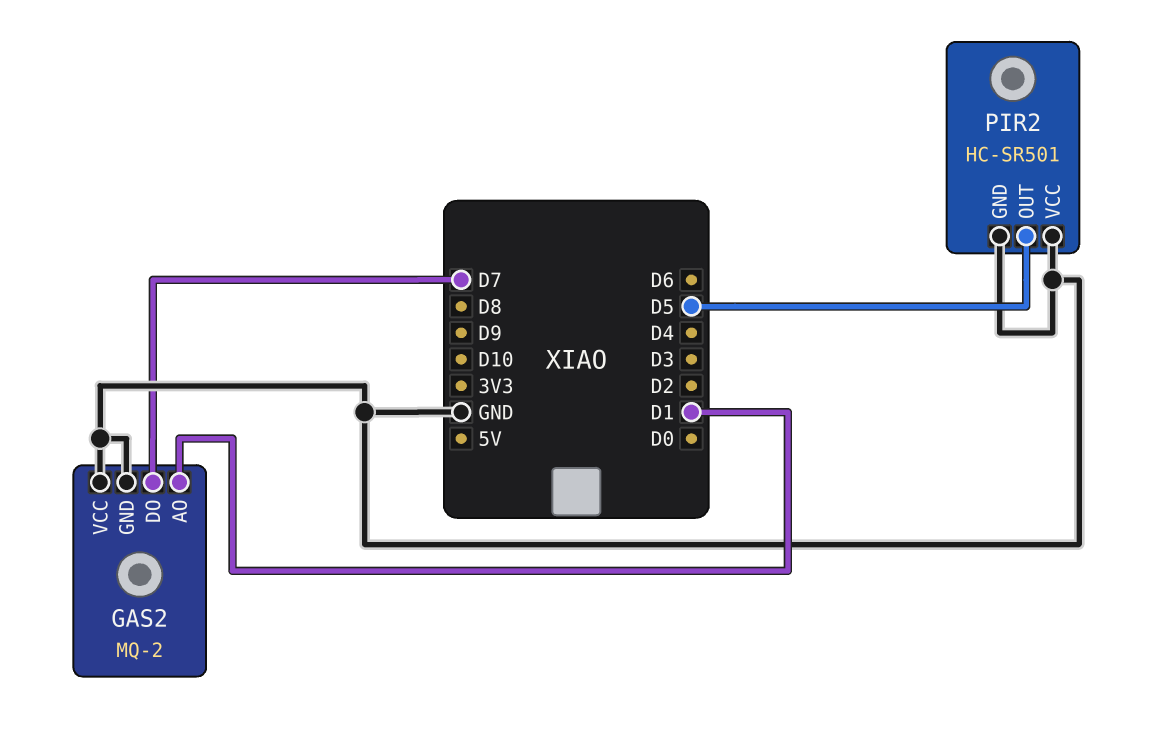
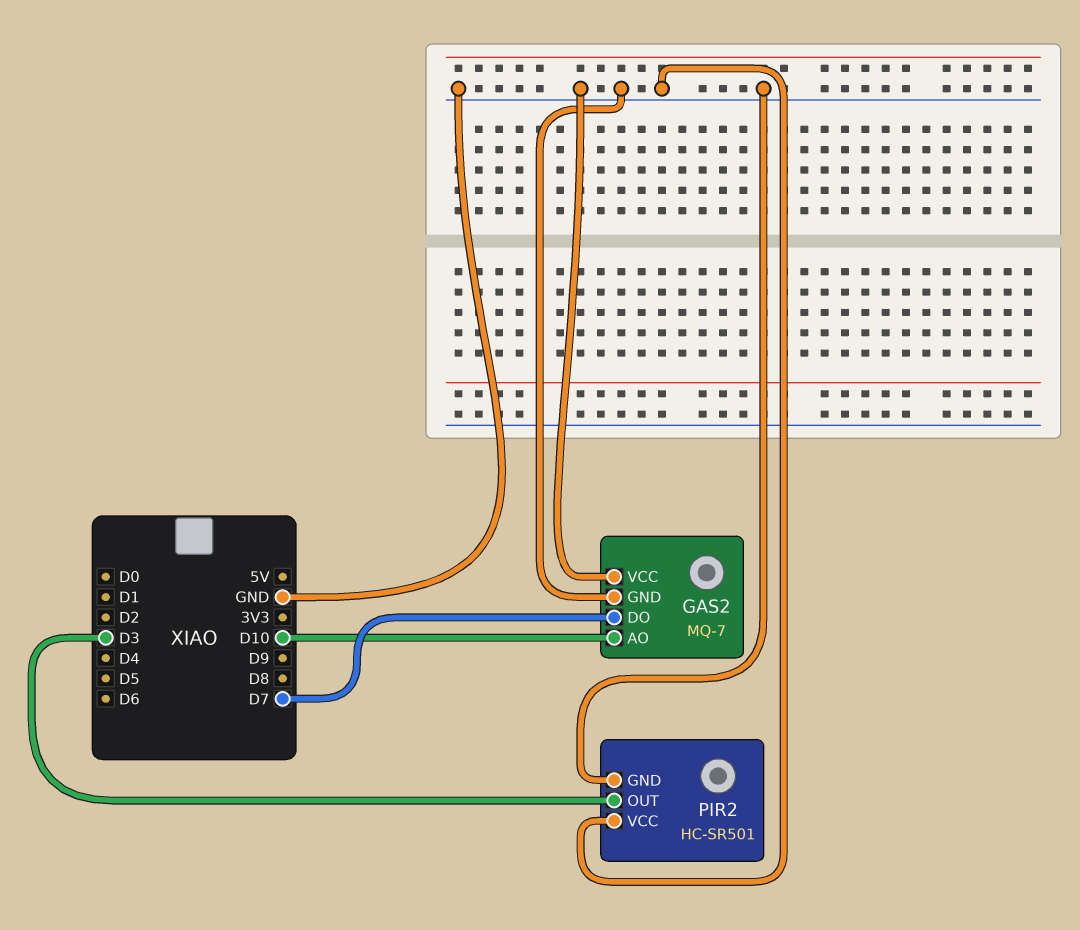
GAS2: MQ-2 -> MQ-7
GAS2 pin AO: D1 -> D10
PIR2 pin OUT: D5 -> D3

